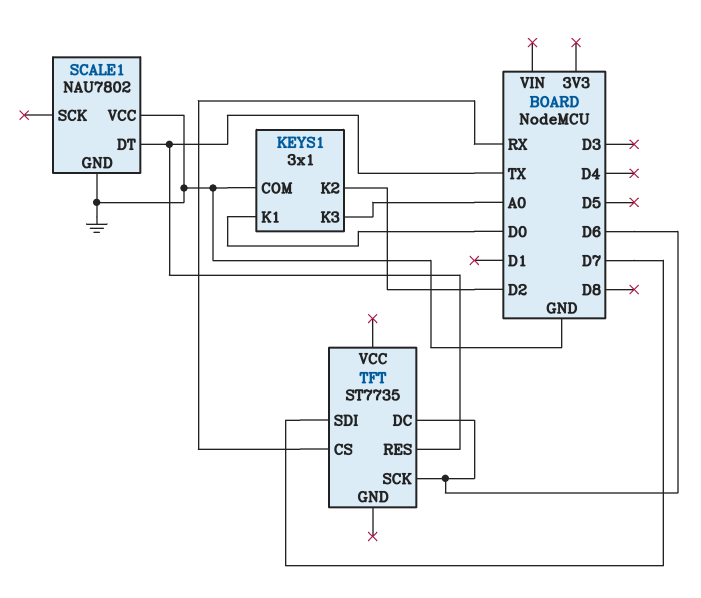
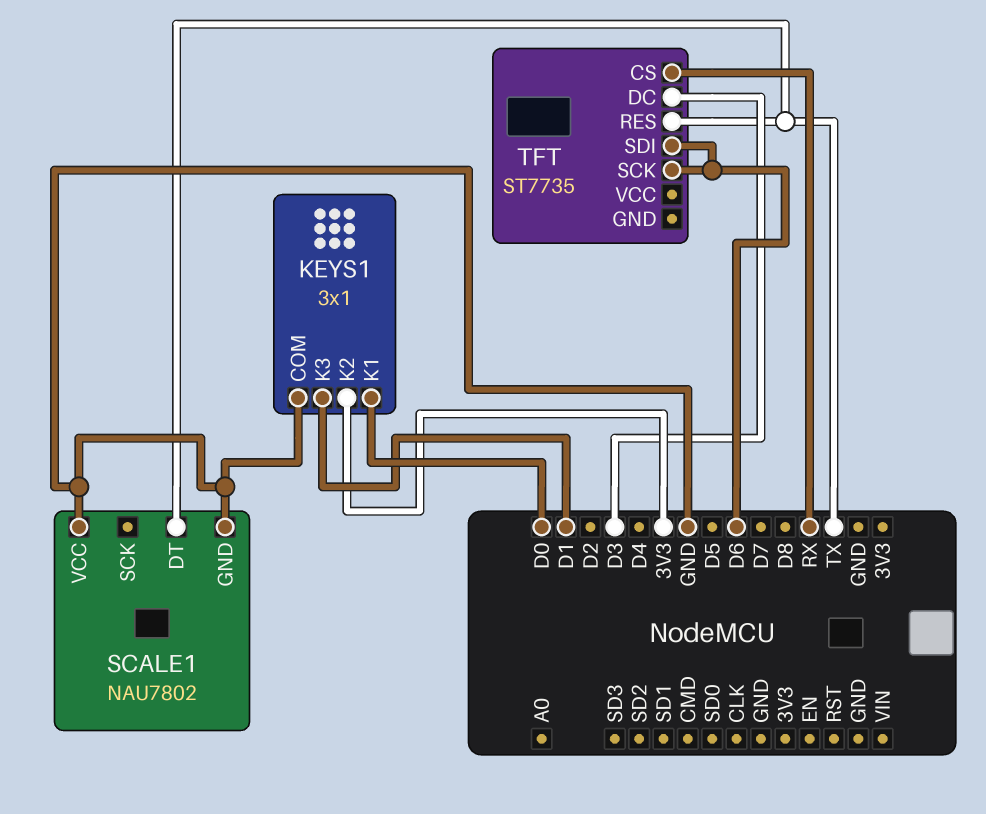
KEYS1 pin K2: D2 -> 3V3
KEYS1 pin K3: A0 -> D1
TFT pin DC: D6 -> D3
TFT pin SDI: D7 -> D6

